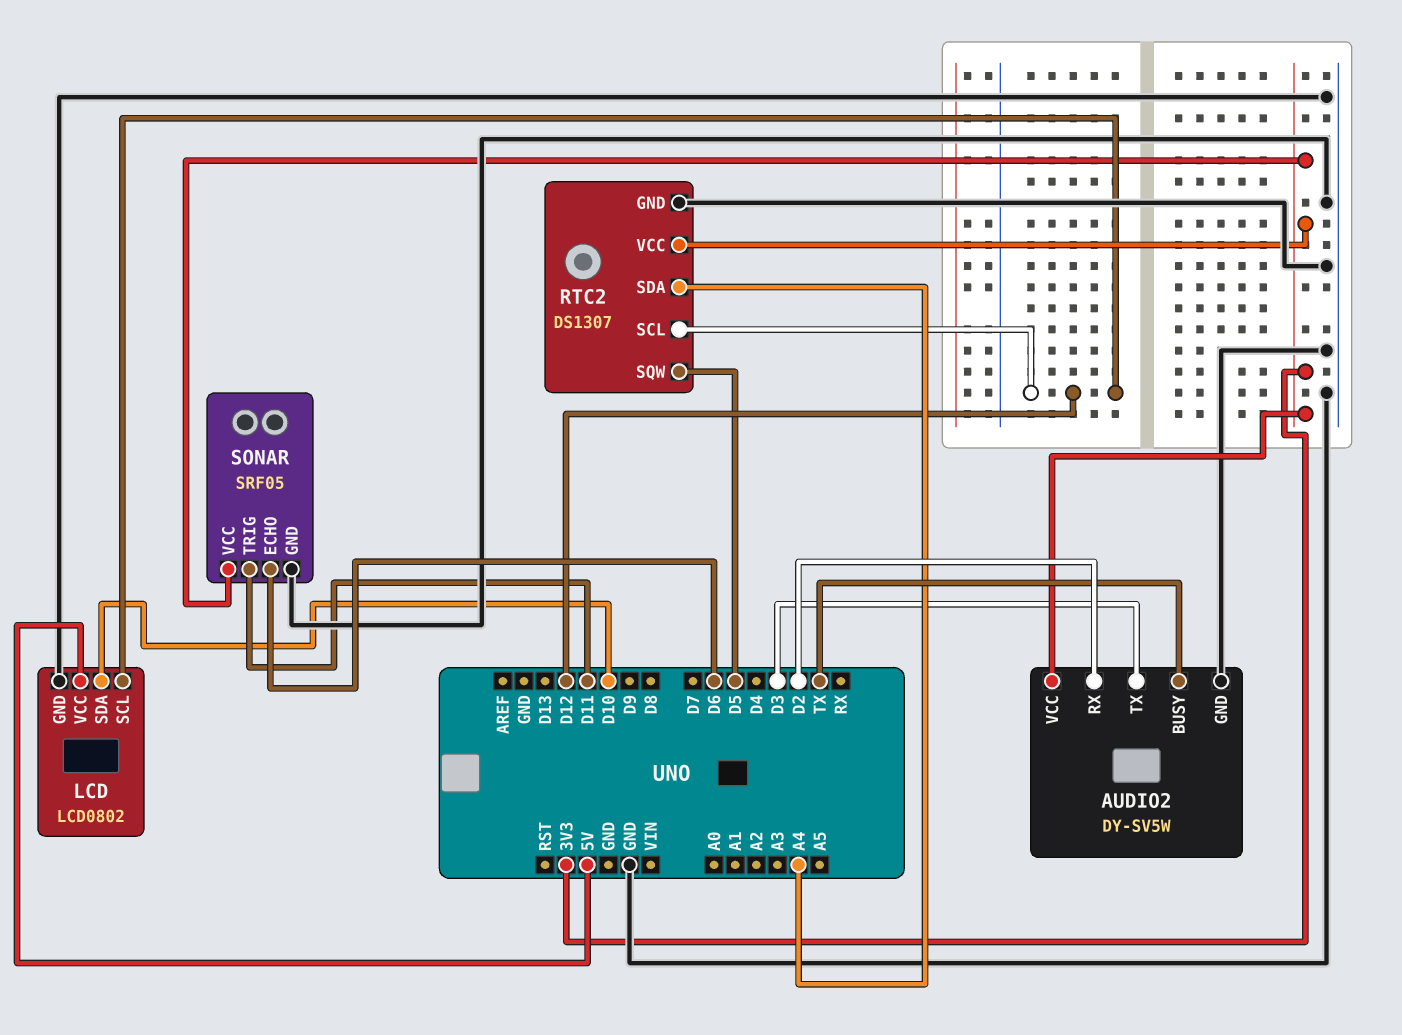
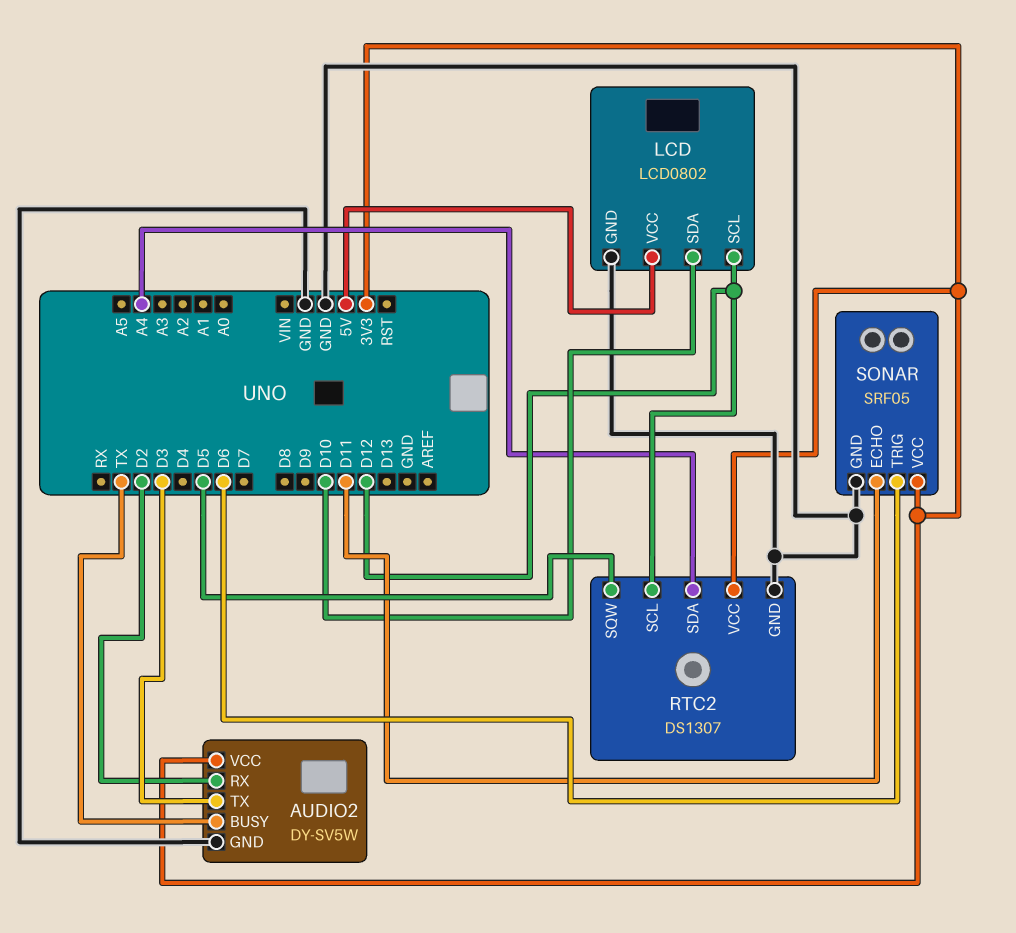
SONAR pin ECHO: D6 -> D11
SONAR pin TRIG: D11 -> D6

